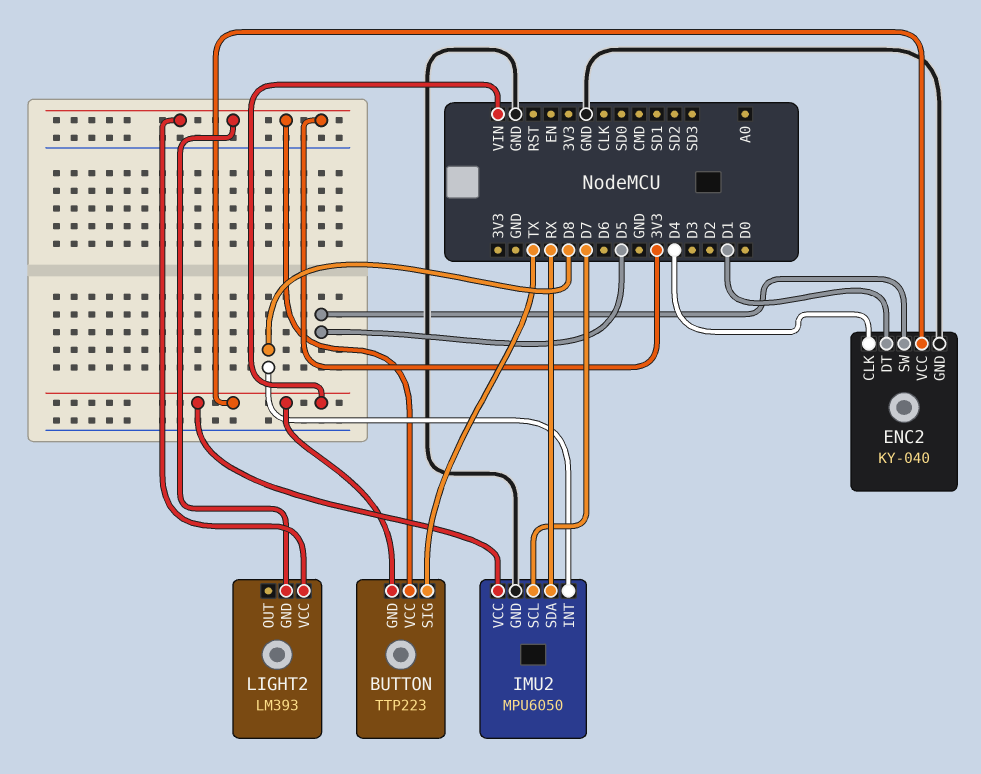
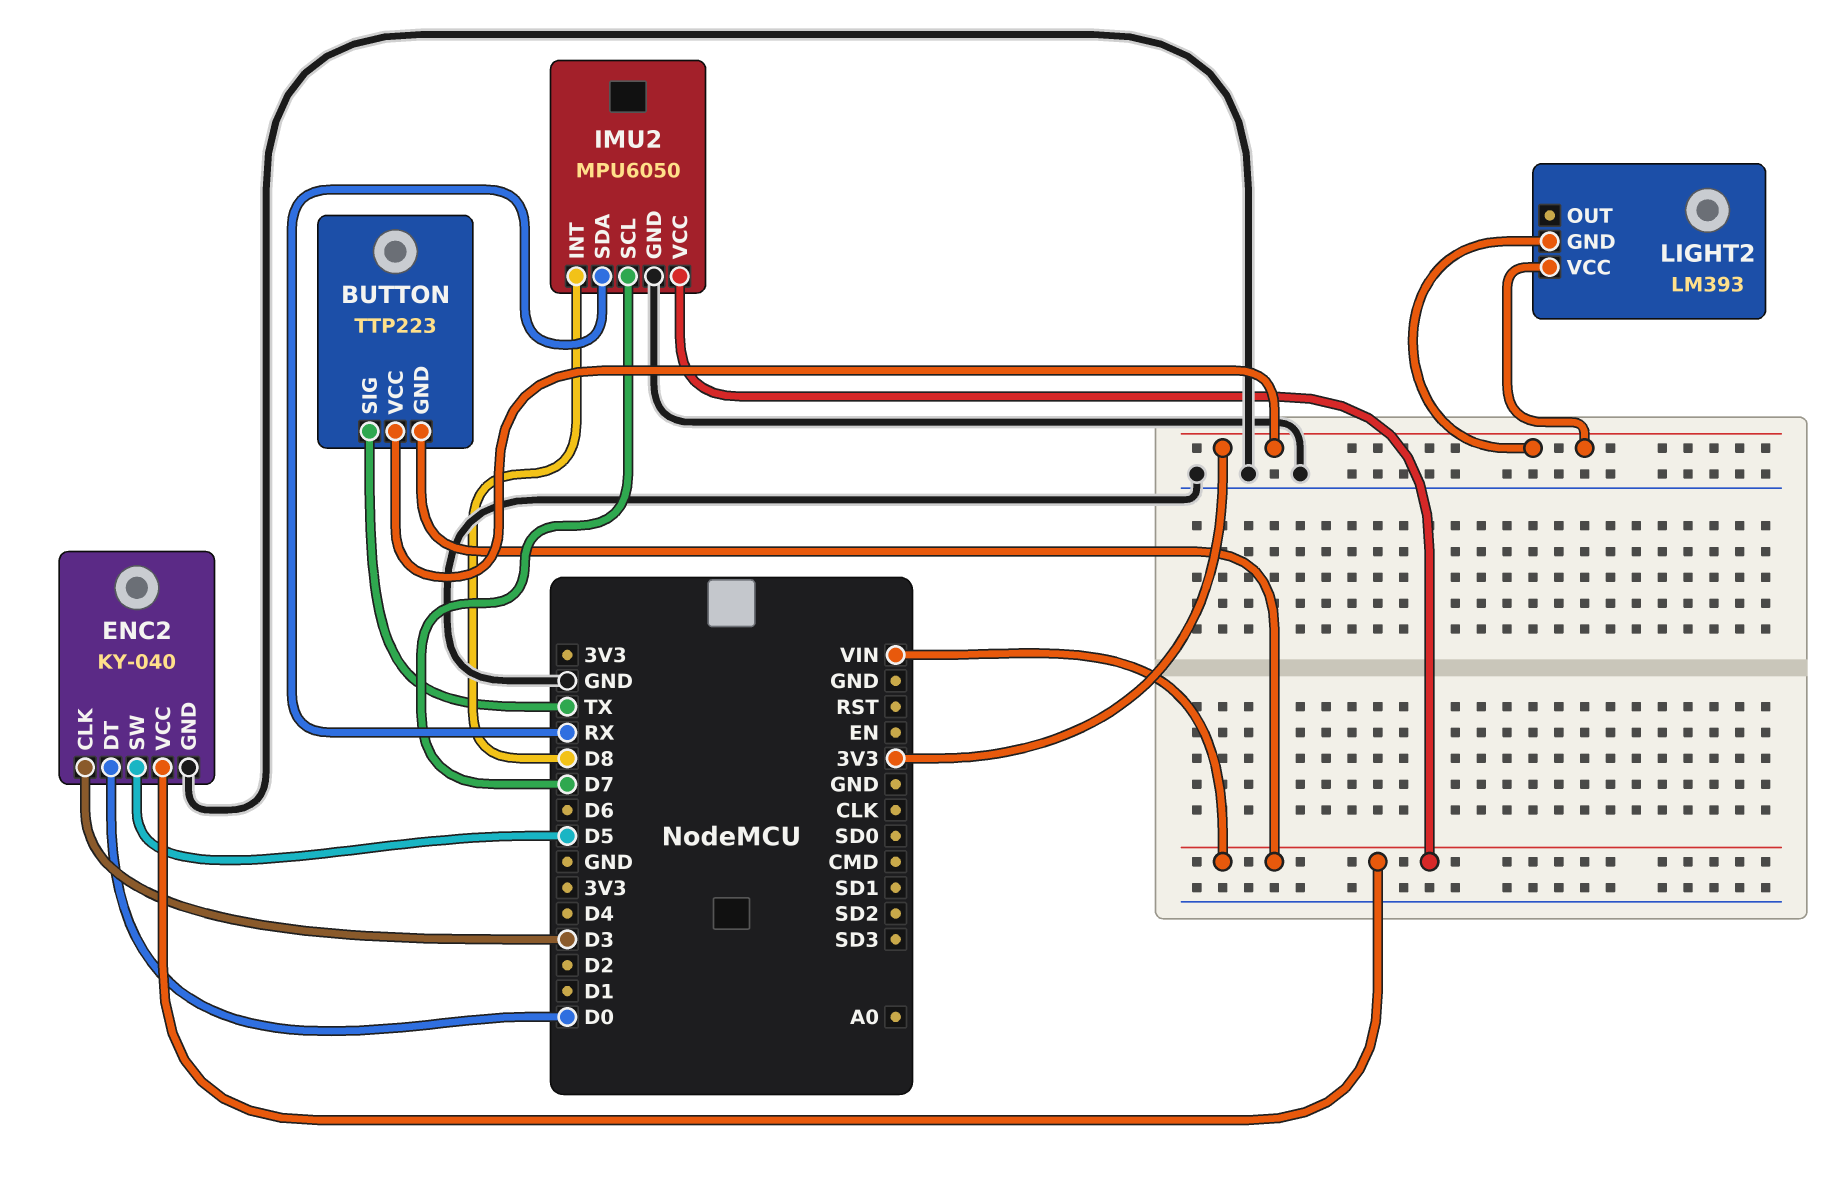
ENC2 pin CLK: D4 -> D3
ENC2 pin DT: D1 -> D0

